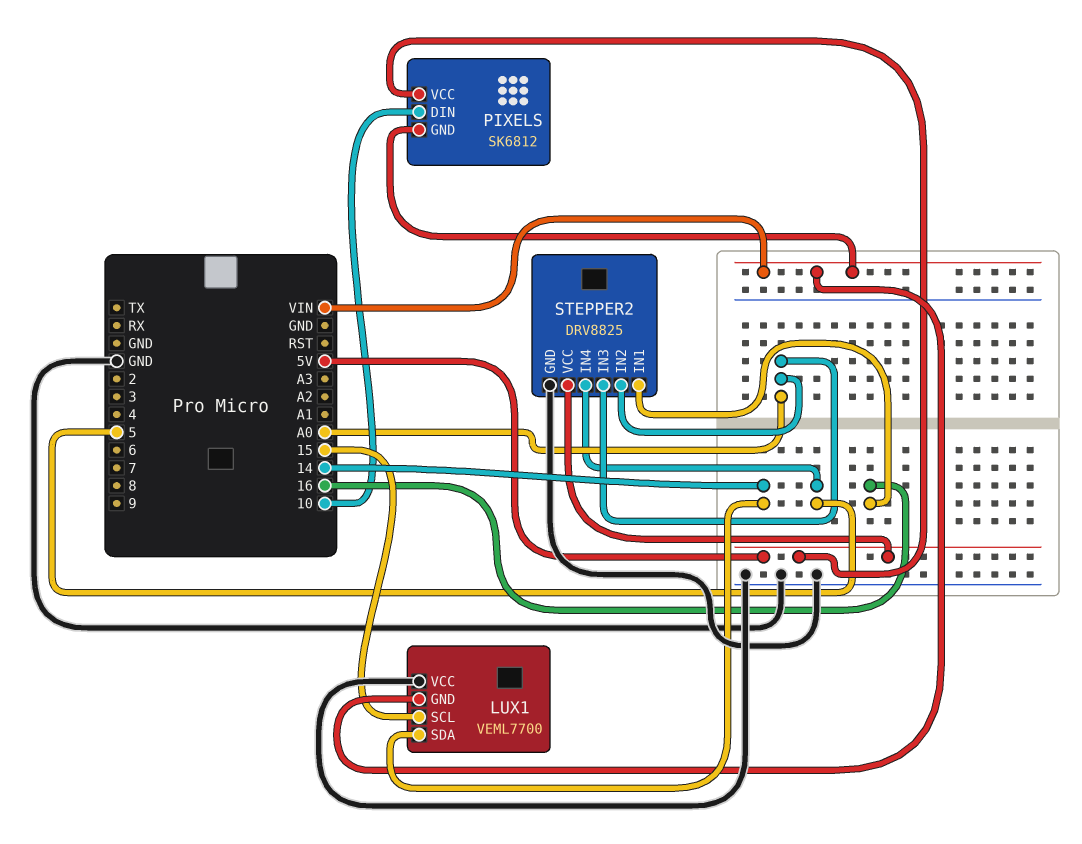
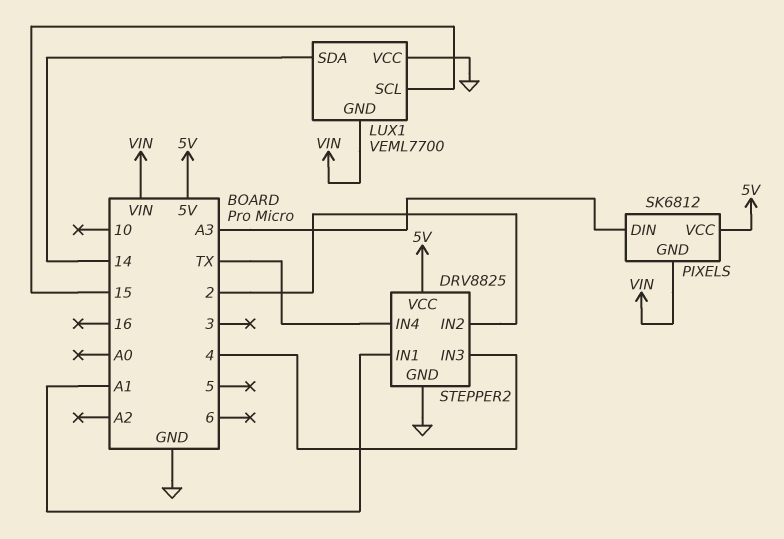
PIXELS pin DIN: 10 -> A3
STEPPER2 pin IN1: 16 -> A1
STEPPER2 pin IN2: A0 -> 2
STEPPER2 pin IN3: A0 -> 4
STEPPER2 pin IN4: 5 -> TX

